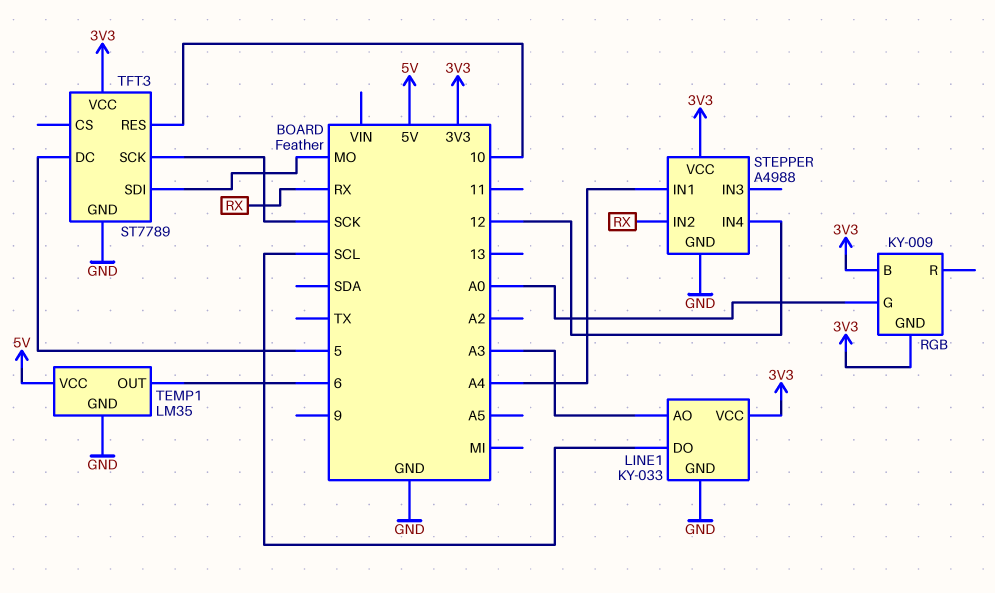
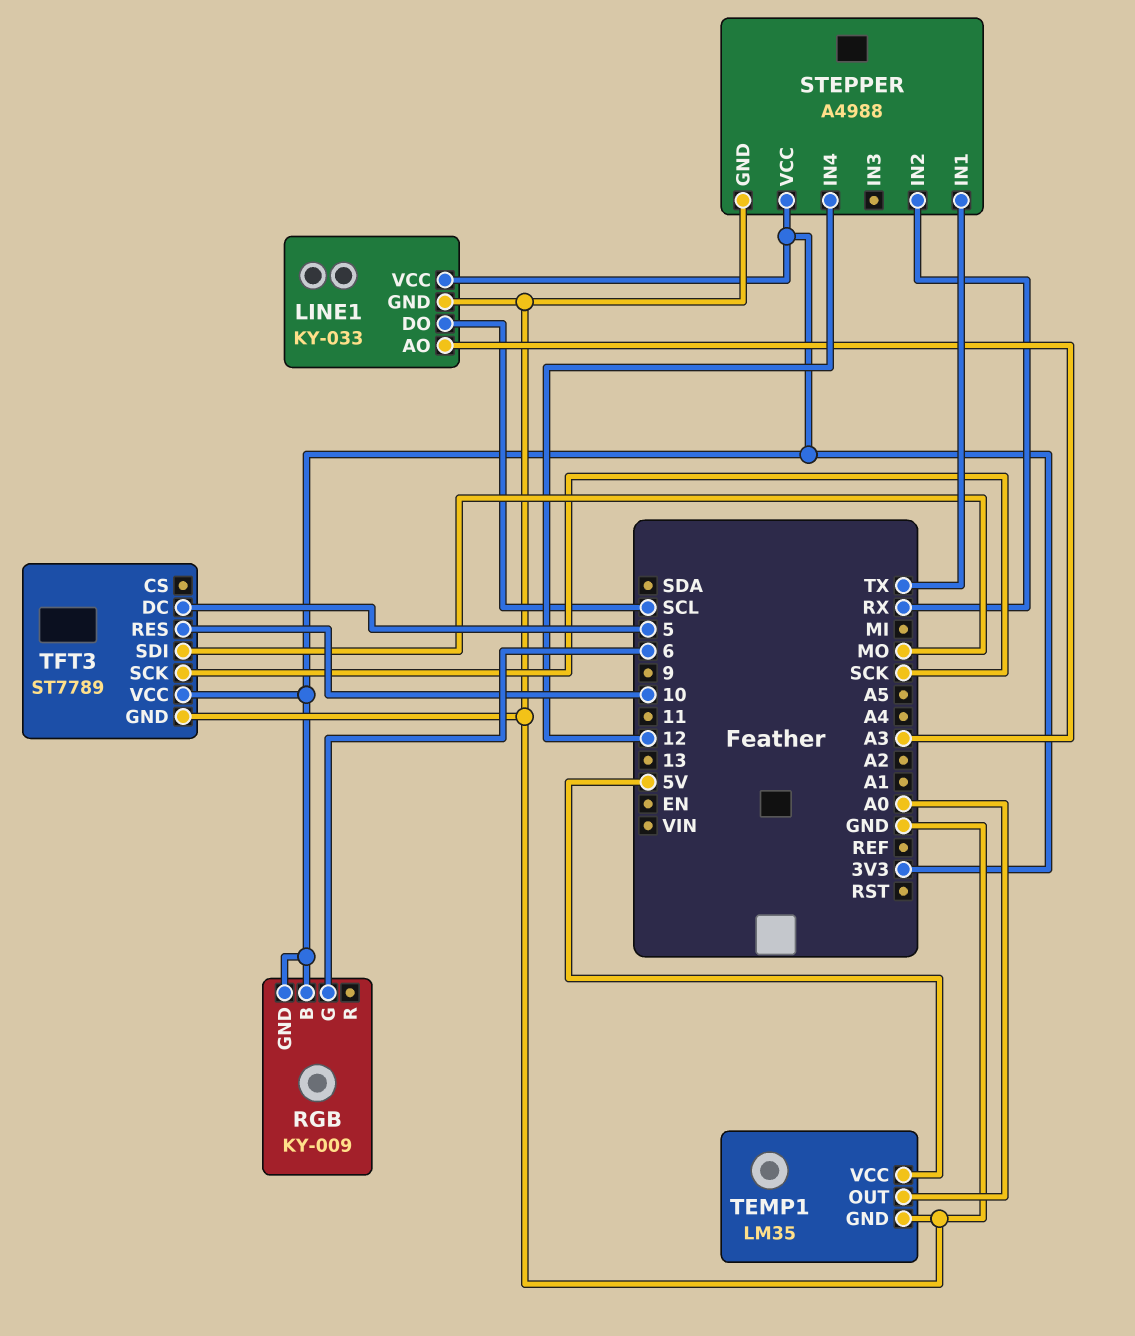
RGB pin G: A0 -> 6
STEPPER pin IN1: A4 -> TX
TEMP1 pin OUT: 6 -> A0

